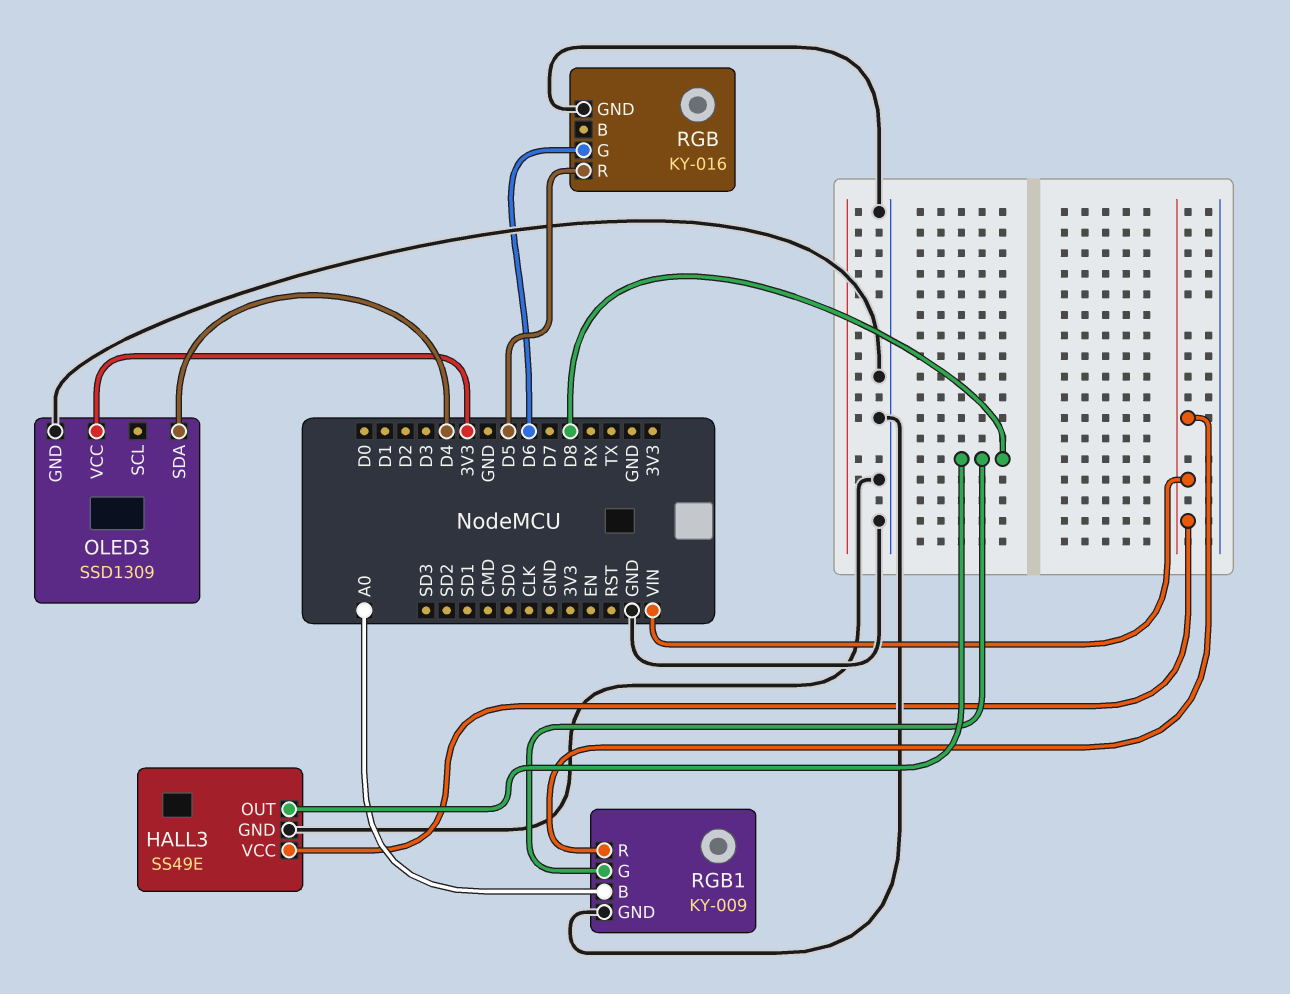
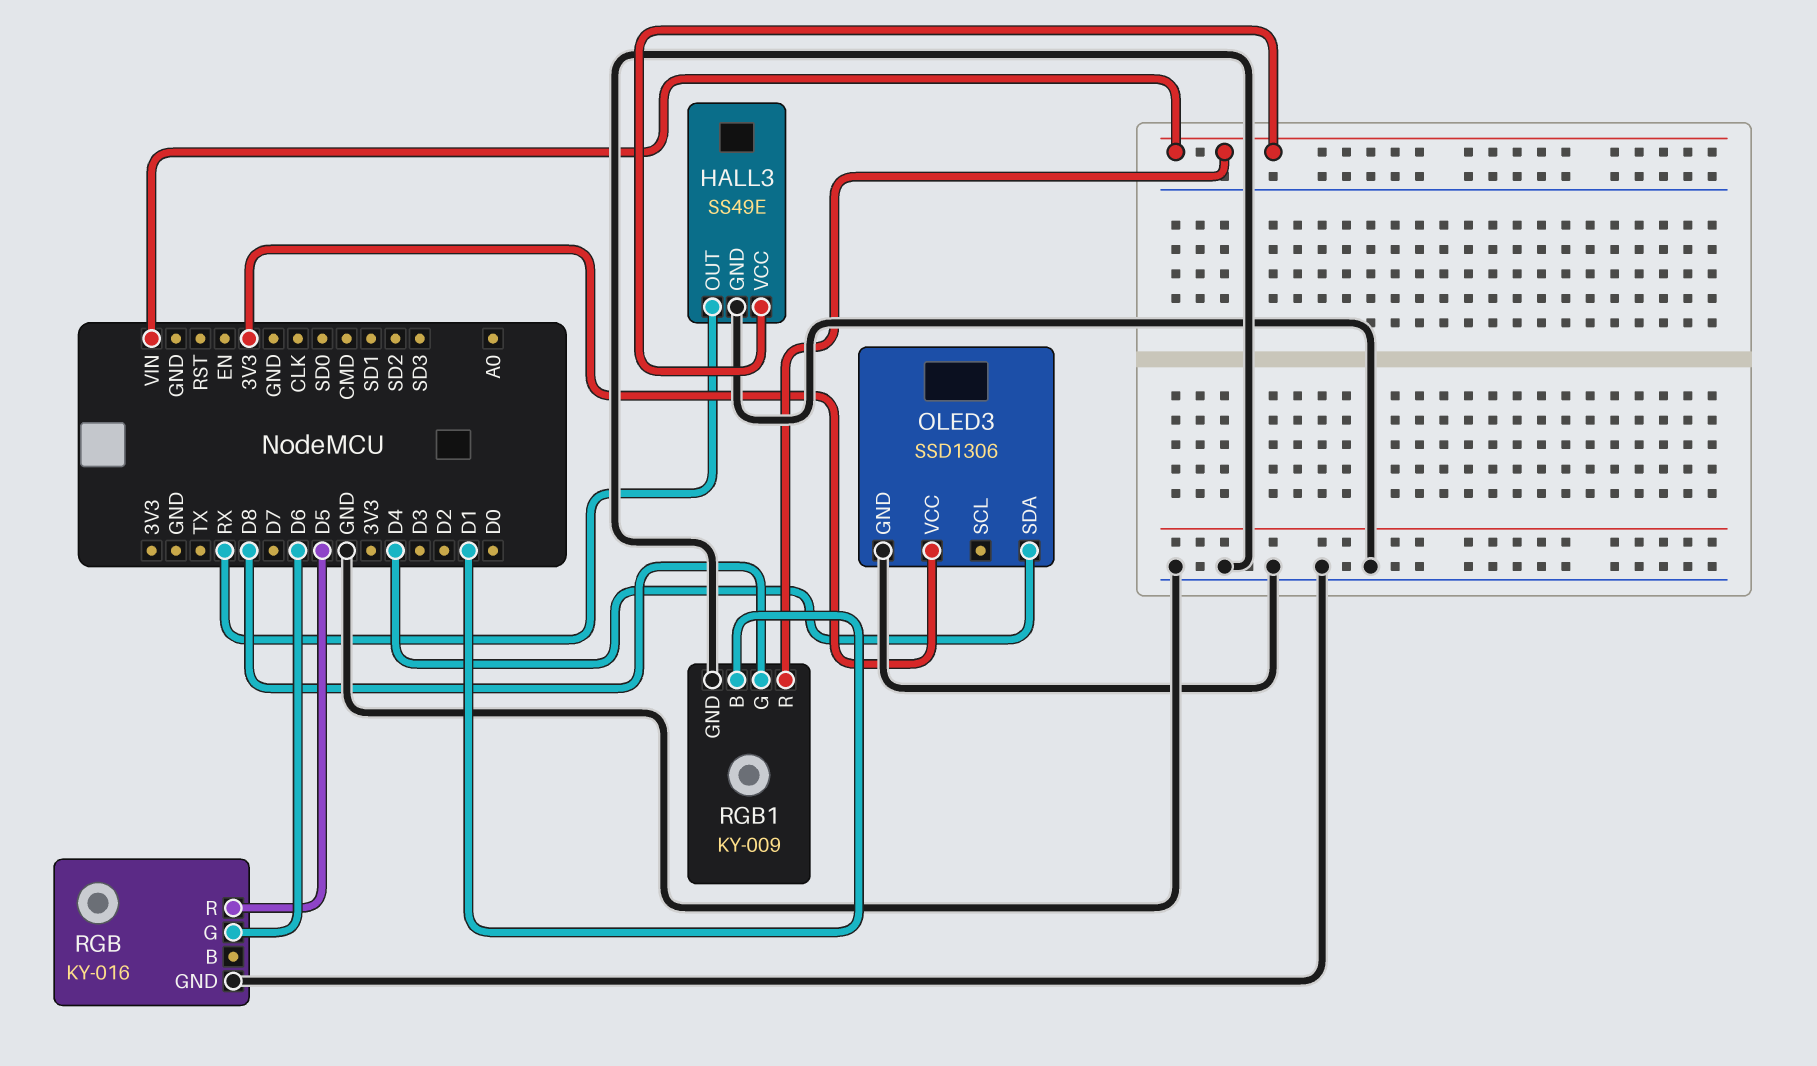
HALL3 pin OUT: D8 -> RX
OLED3: SSD1309 -> SSD1306
RGB1 pin B: A0 -> D1

